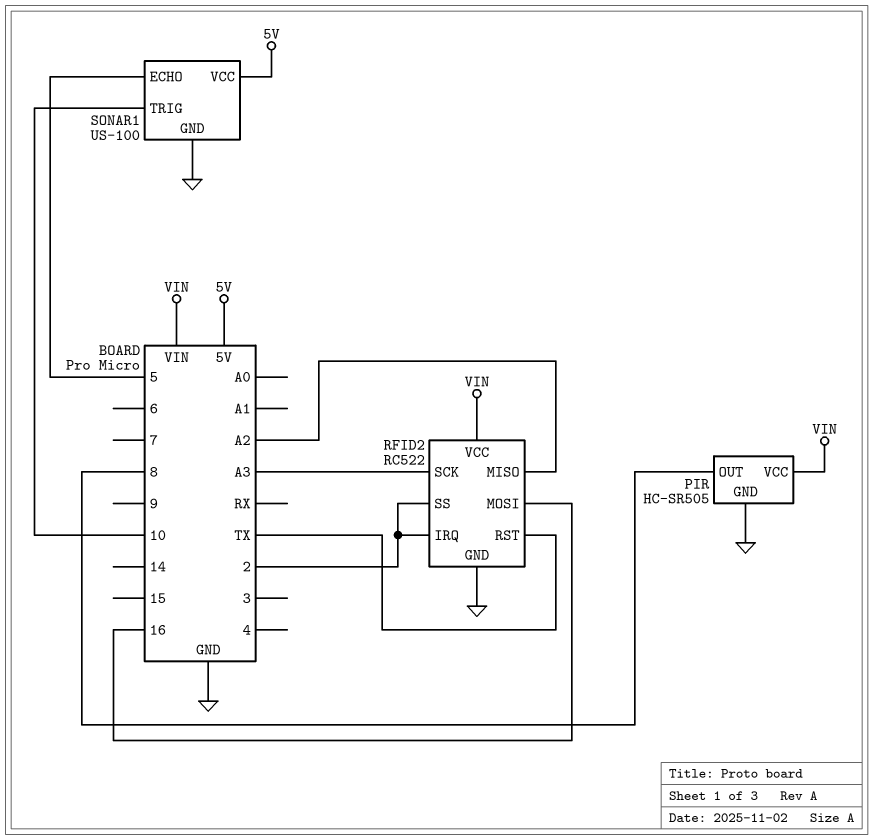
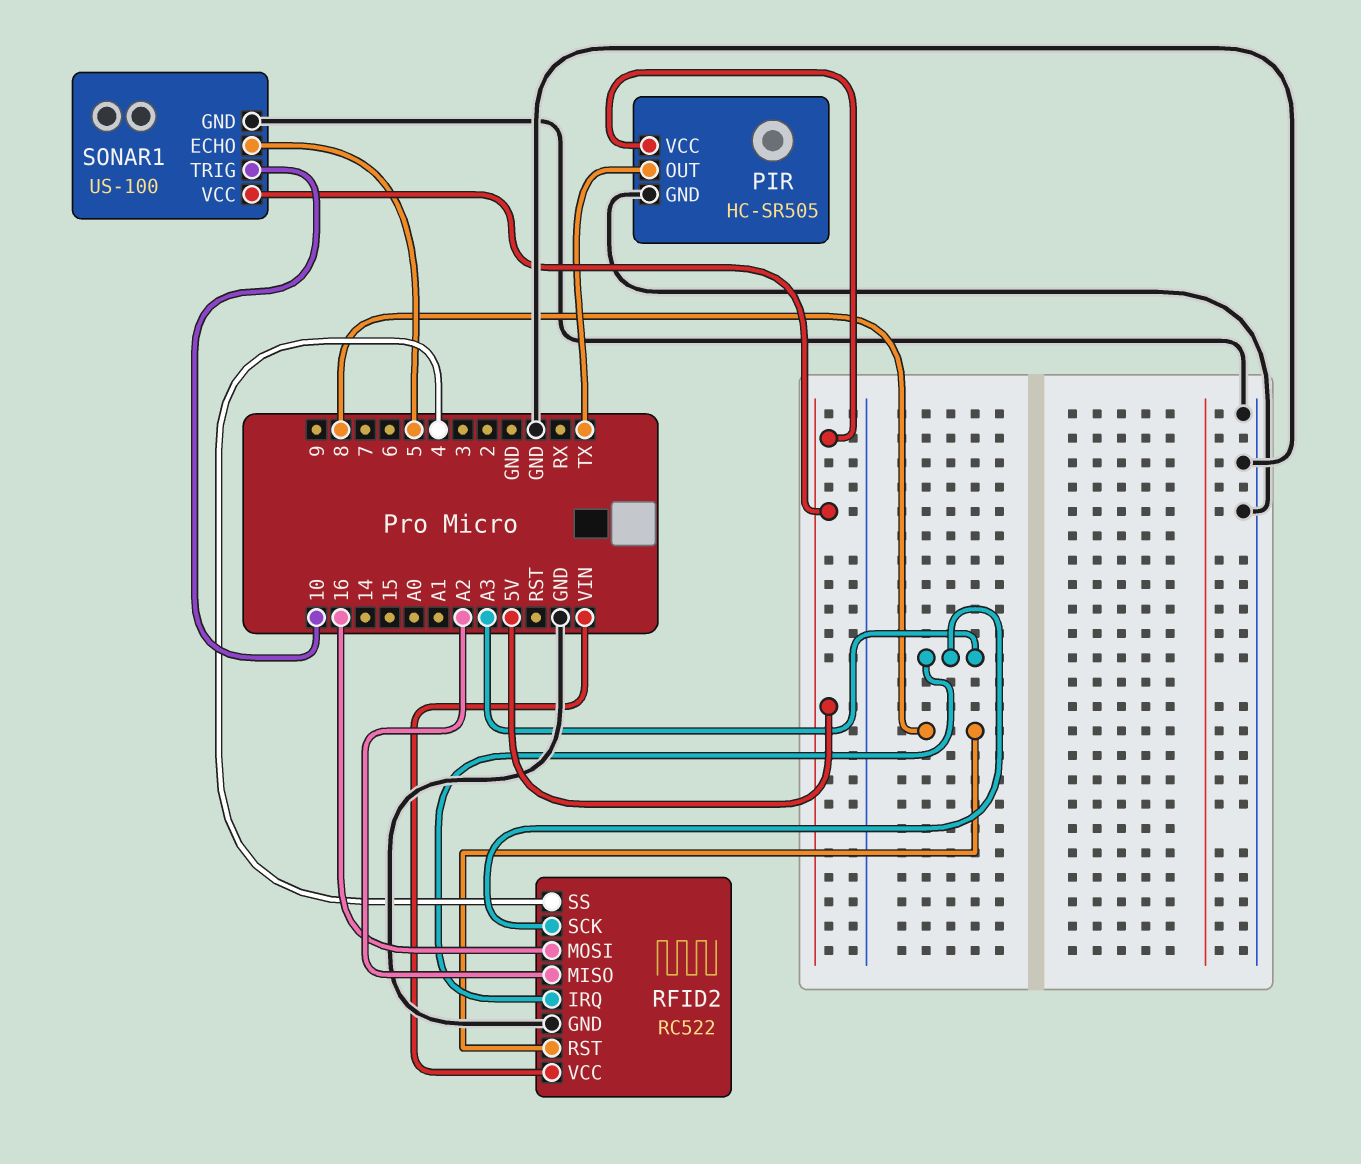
PIR pin OUT: 8 -> TX
PIR pin VCC: VIN -> 5V
RFID2 pin IRQ: 2 -> A3
RFID2 pin RST: TX -> 8
RFID2 pin SS: 2 -> 4

